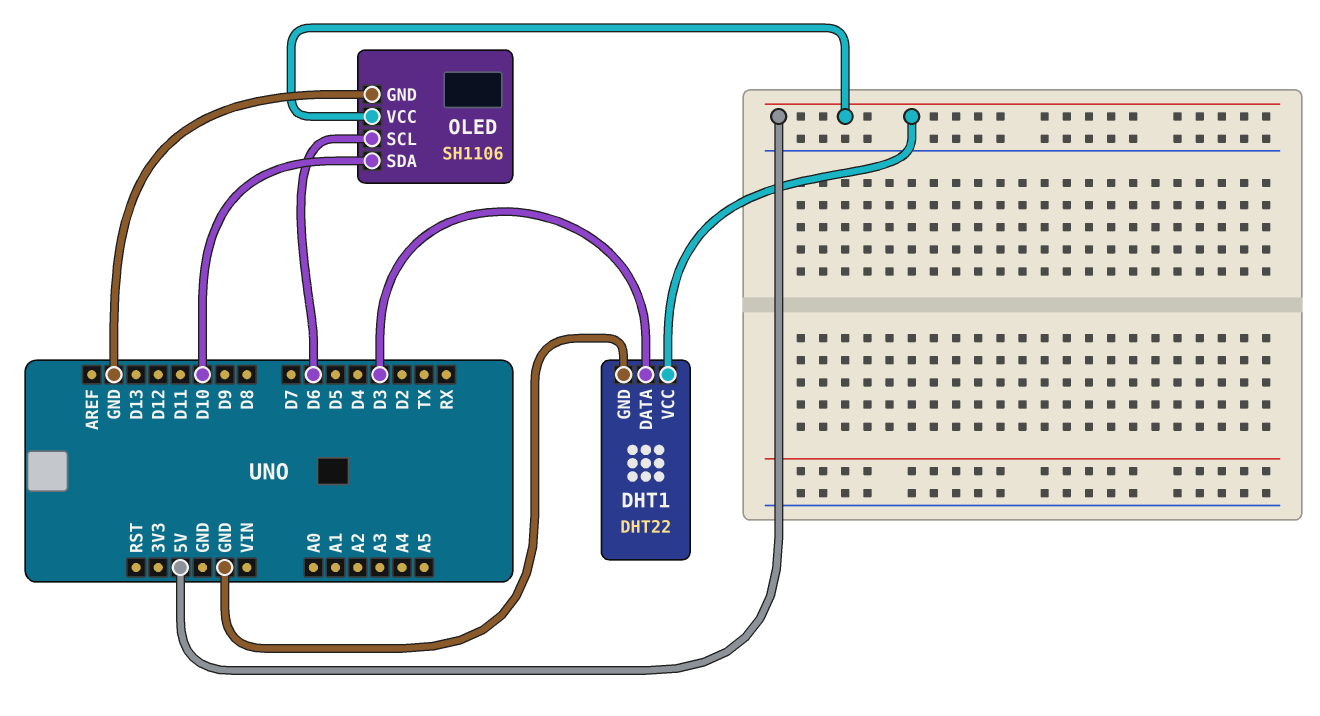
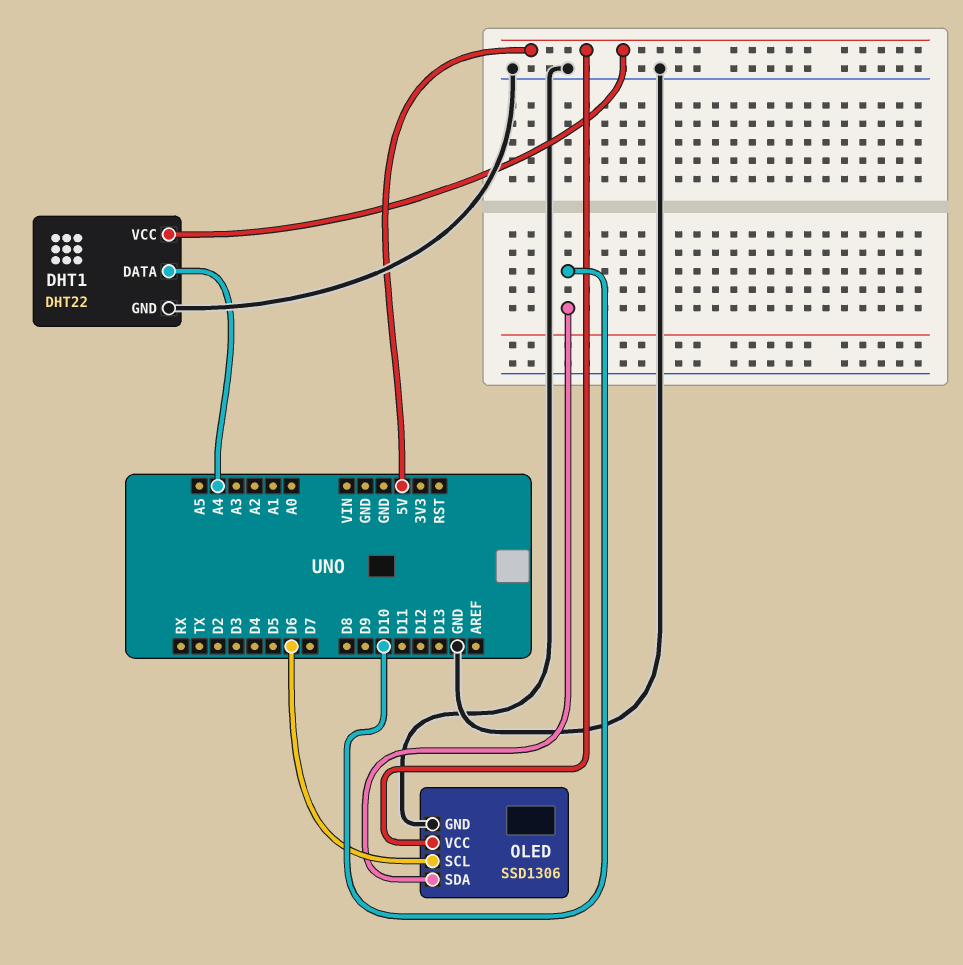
DHT1 pin DATA: D3 -> A4
OLED: SH1106 -> SSD1306

